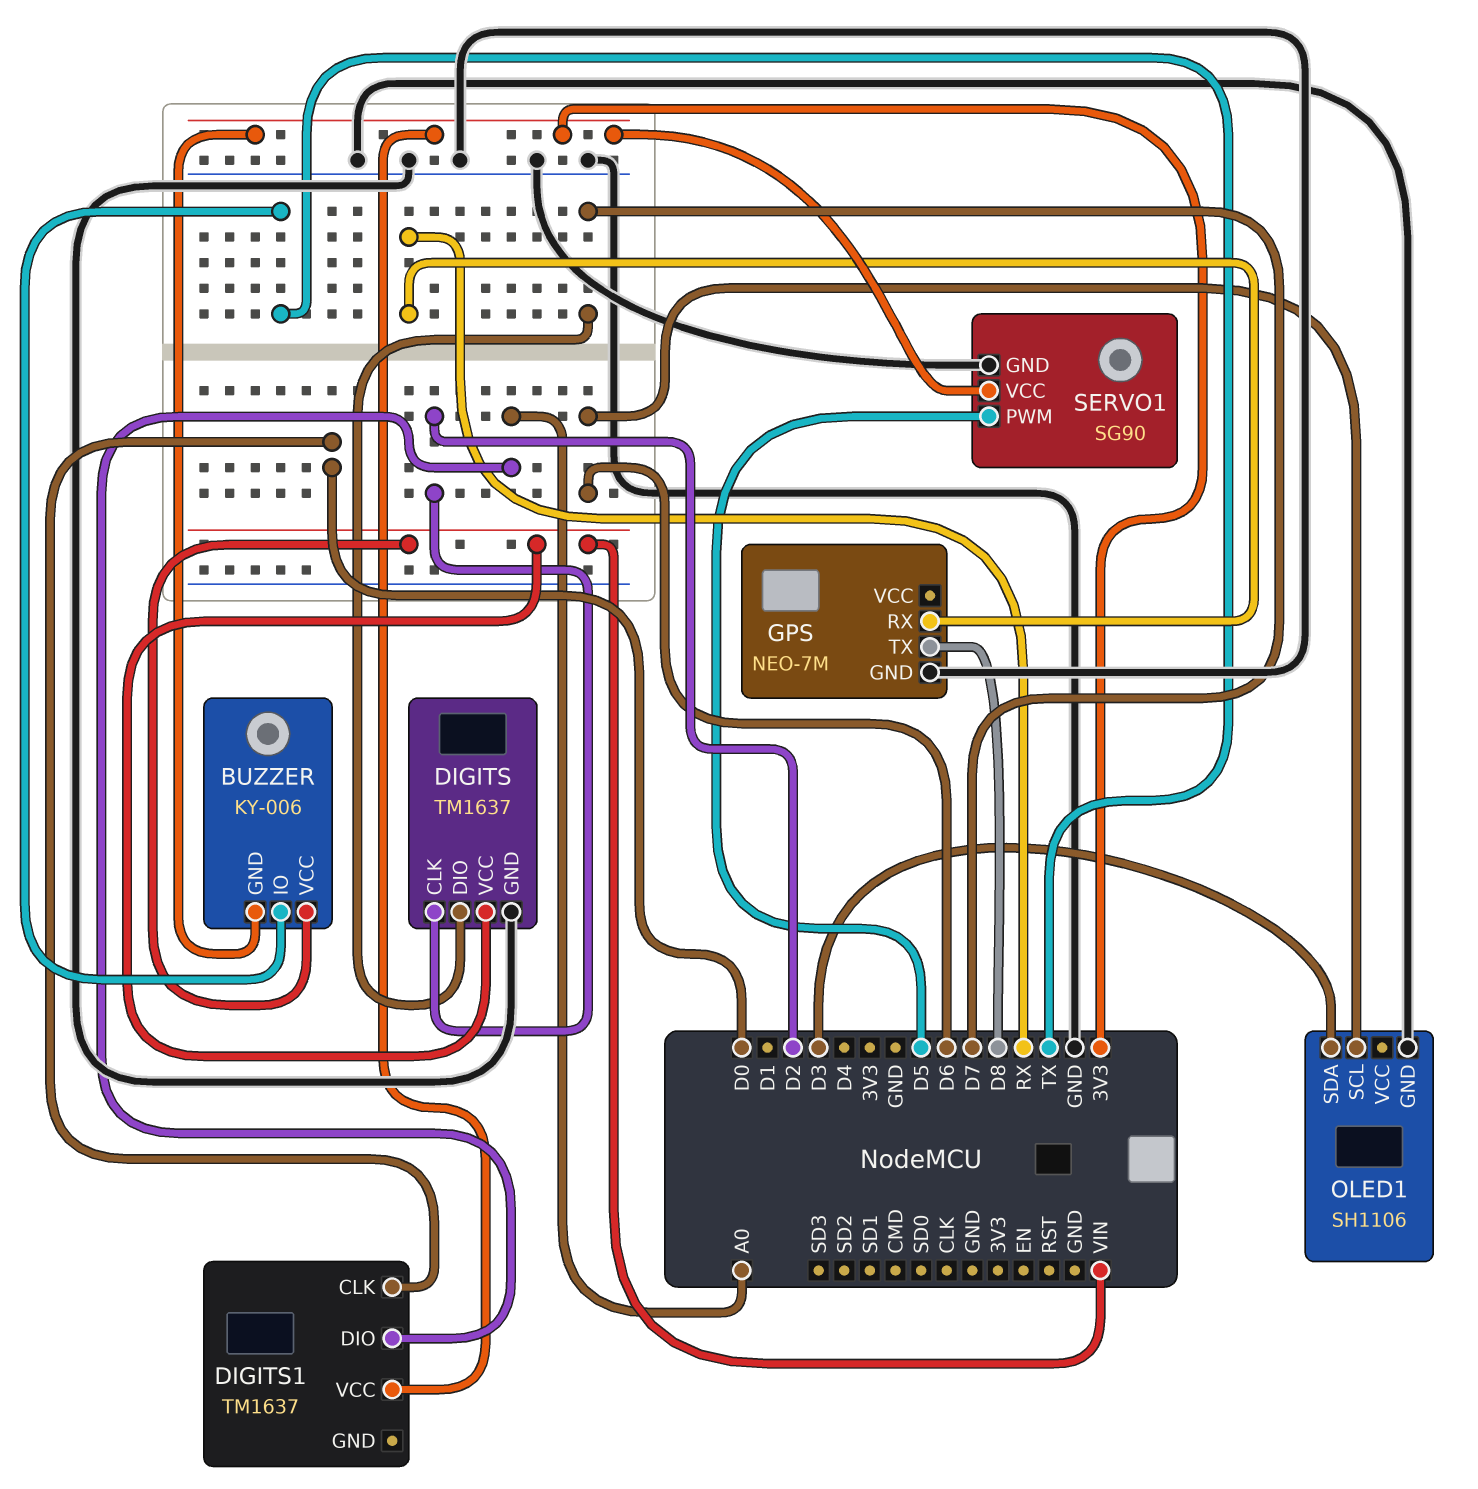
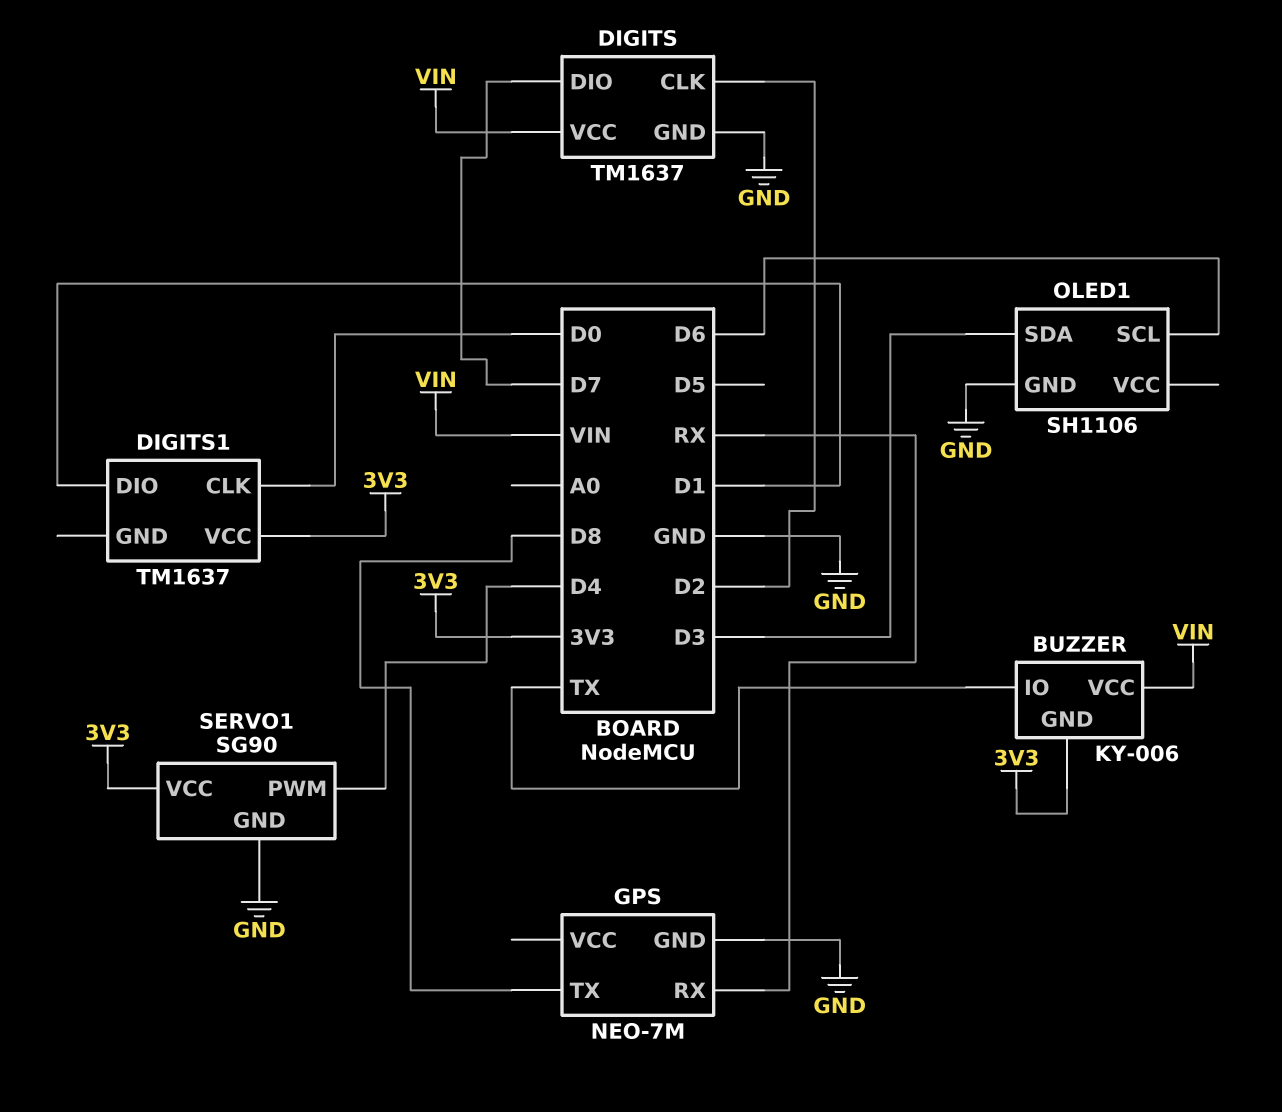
DIGITS1 pin DIO: A0 -> D1
SERVO1 pin PWM: D5 -> D4

